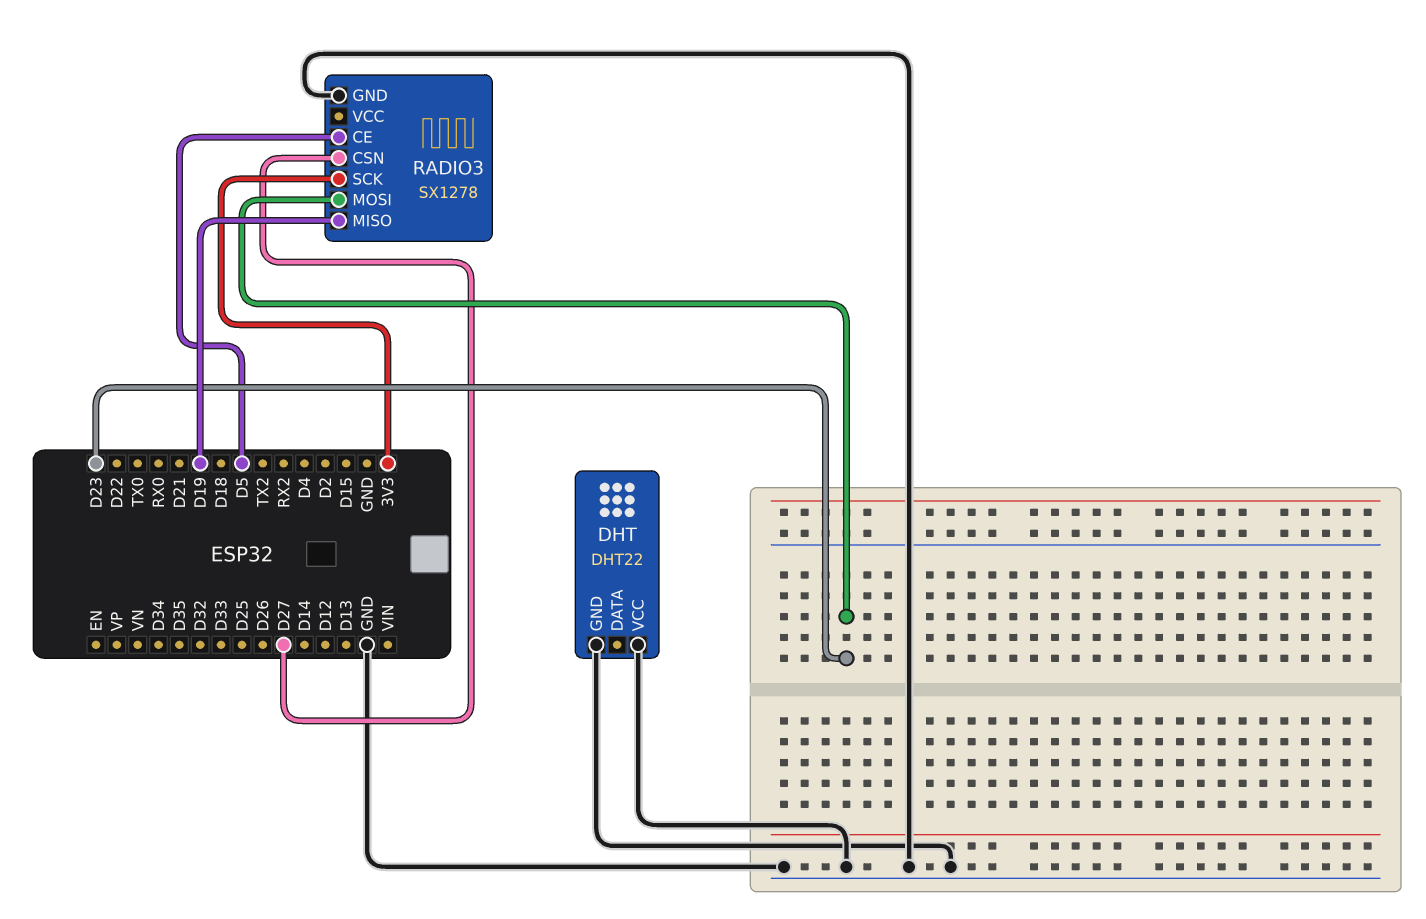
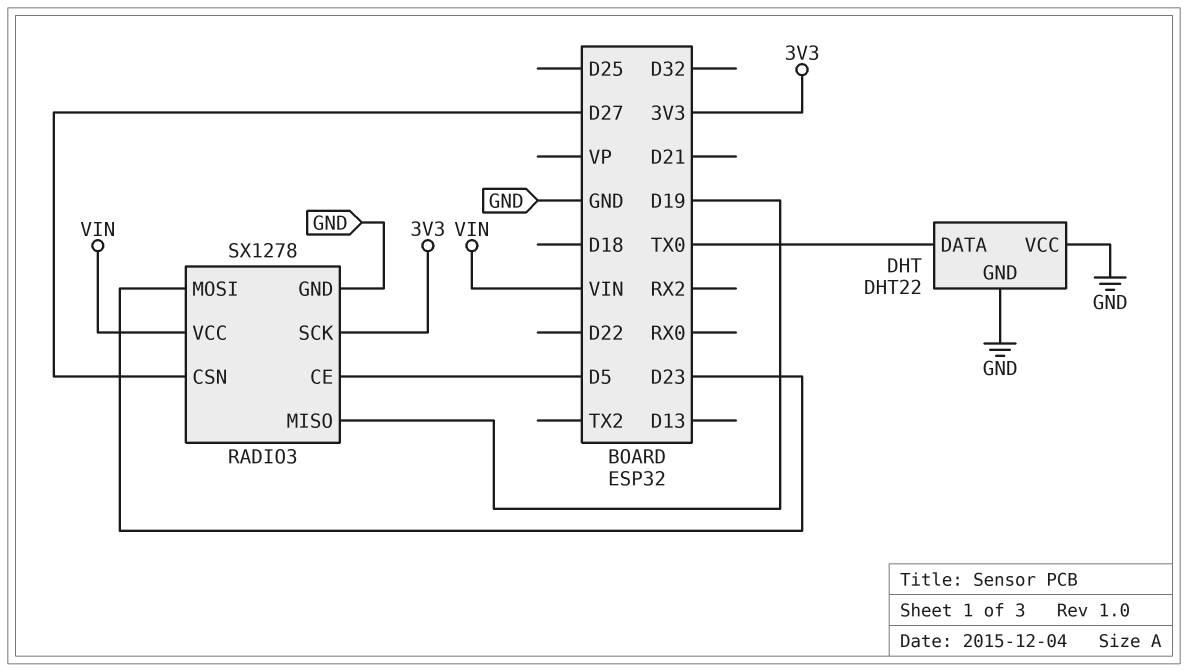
DHT pin DATA: none -> TX0
RADIO3 pin VCC: none -> VIN

